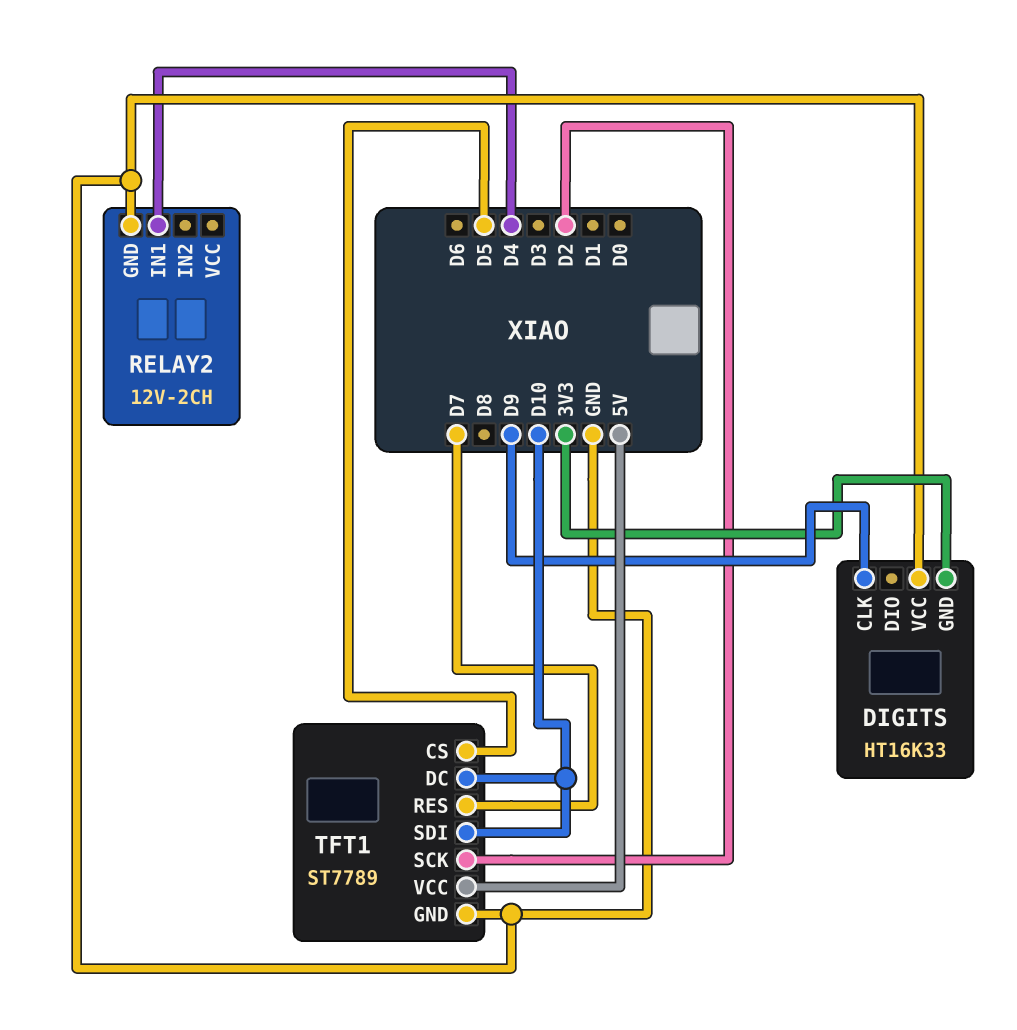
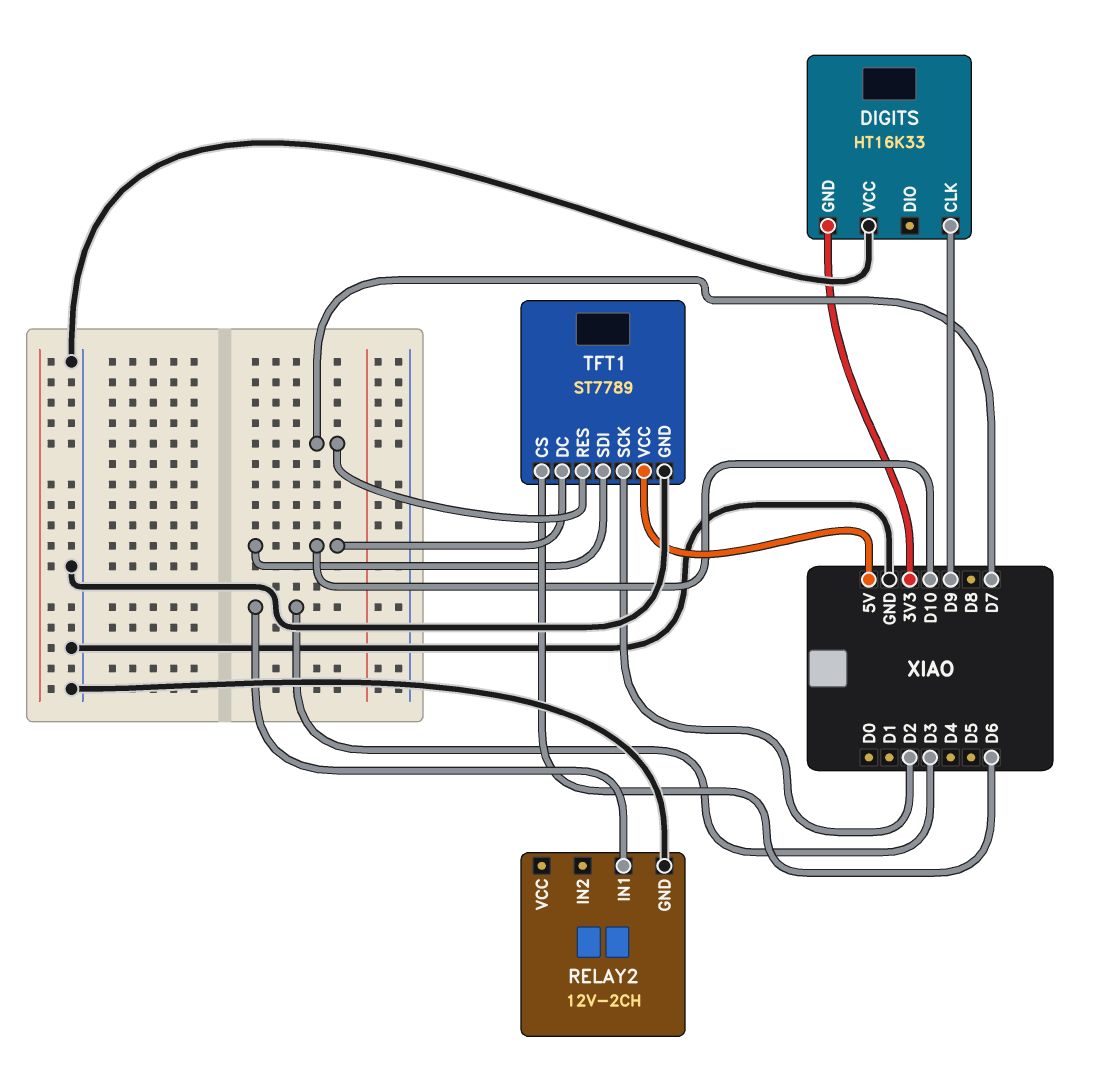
RELAY2 pin IN1: D4 -> D3
TFT1 pin CS: D5 -> D6

